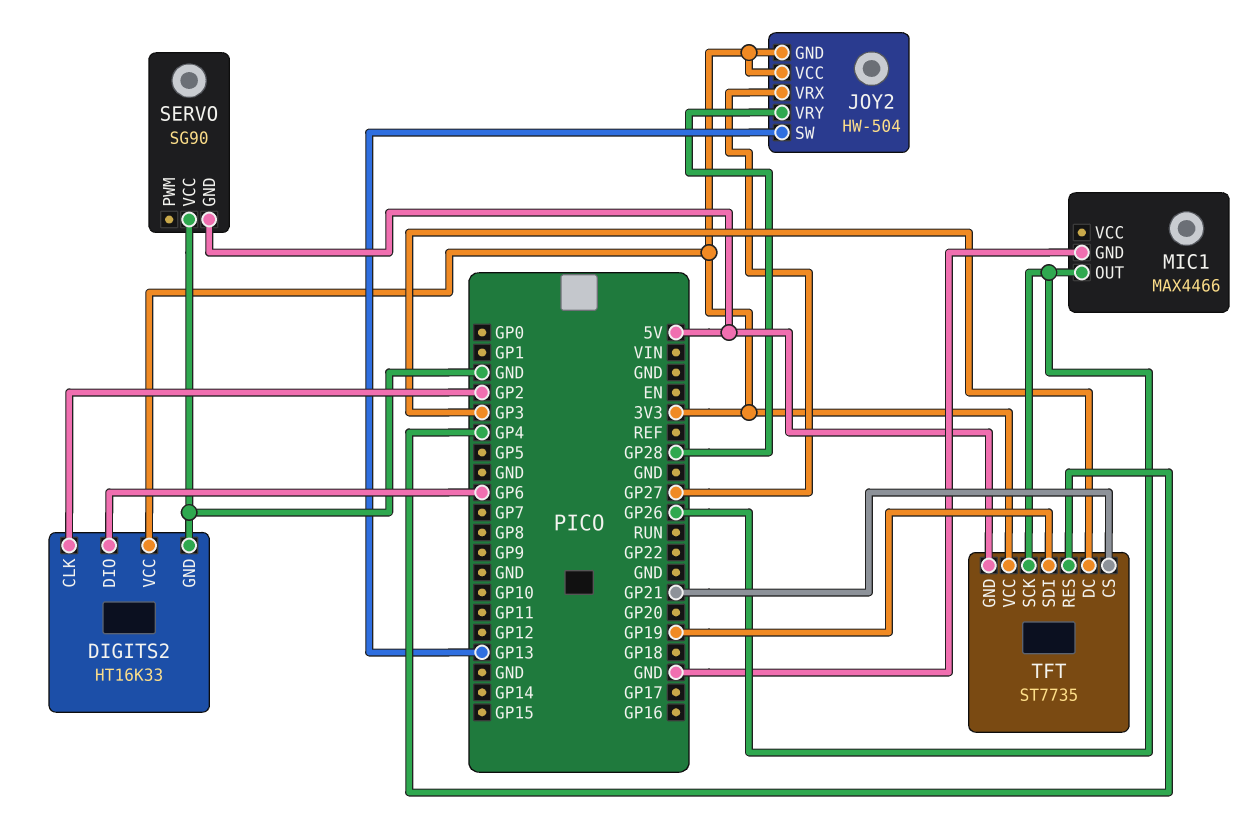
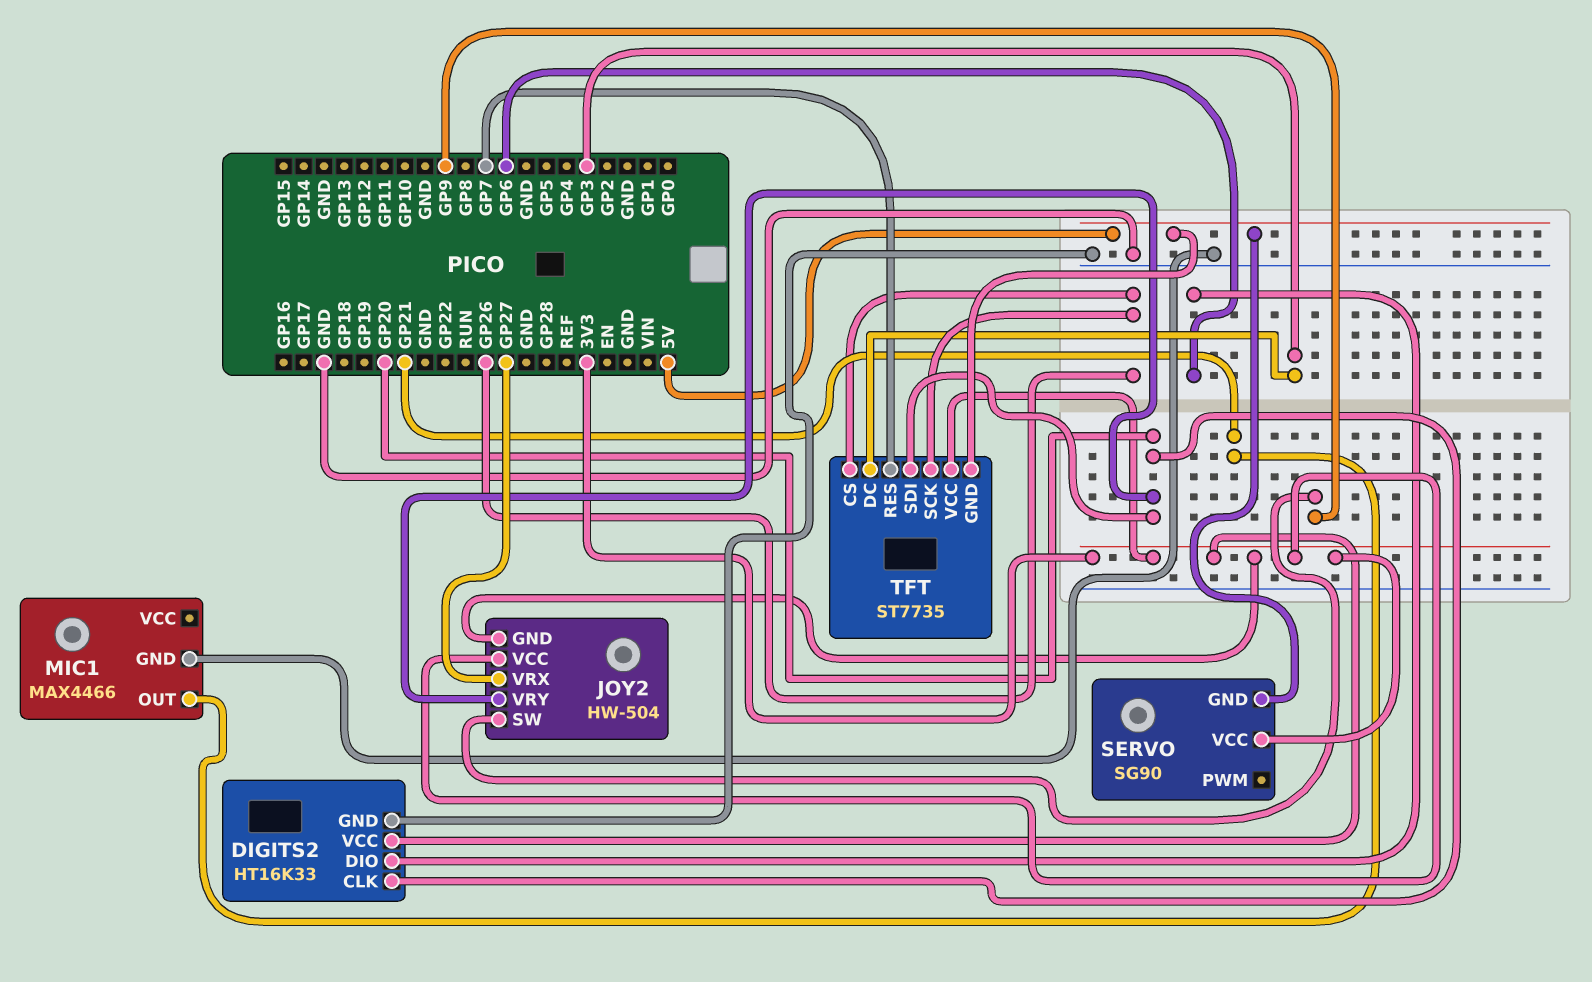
DIGITS2 pin CLK: GP2 -> GP20
JOY2 pin SW: GP13 -> GP9
JOY2 pin VRY: GP28 -> GP20
MIC1 pin OUT: GP26 -> GP21
SERVO pin VCC: GND -> 3V3
TFT pin CS: GP21 -> GP26
TFT pin RES: GP4 -> GP7
TFT pin SDI: GP19 -> GP20

